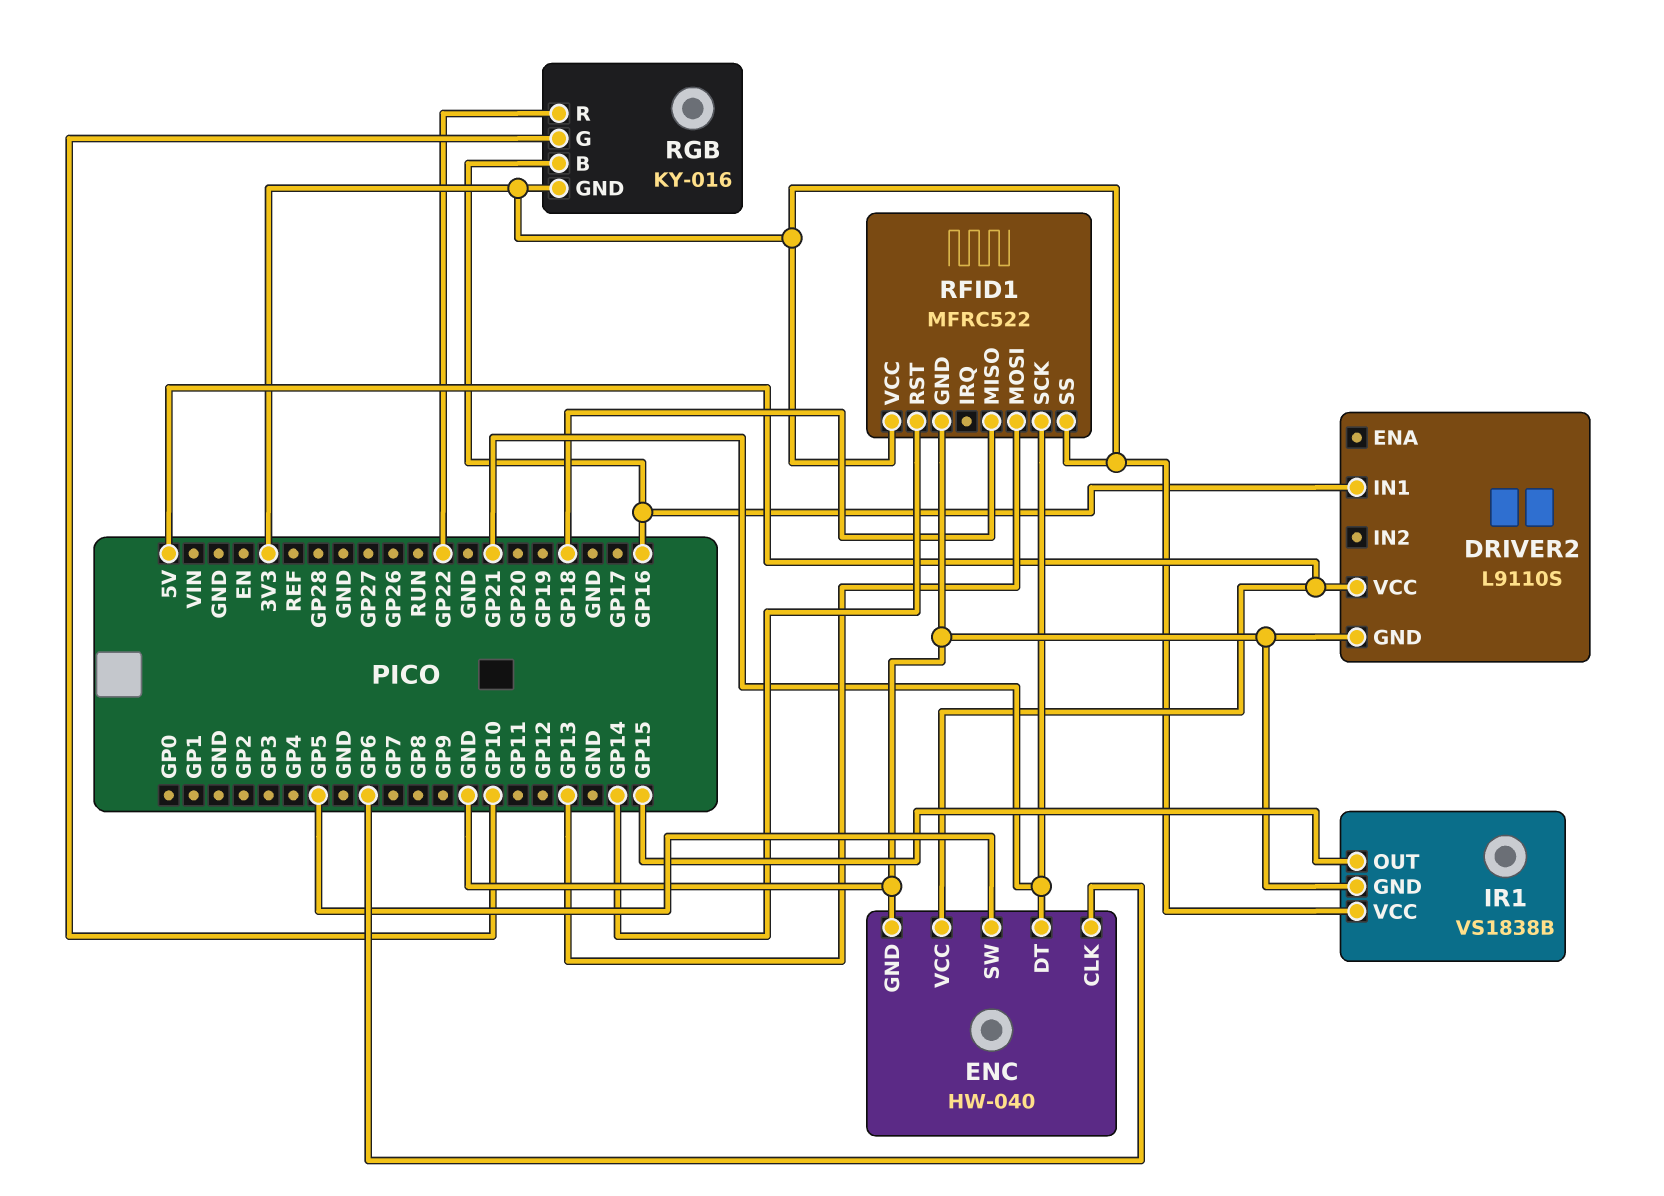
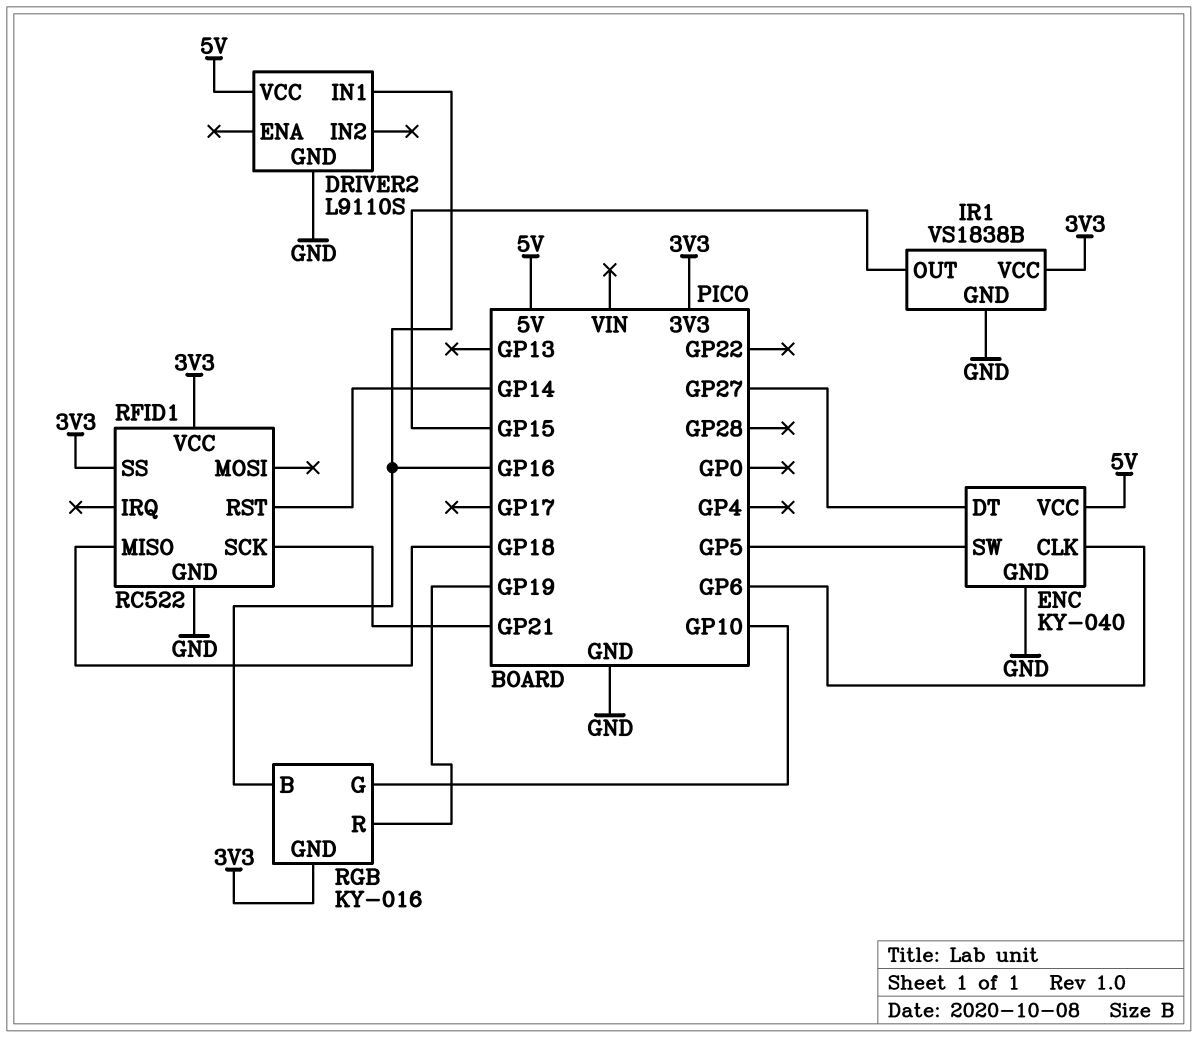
ENC: HW-040 -> KY-040
ENC pin DT: GP21 -> GP27
RFID1: MFRC522 -> RC522
RFID1 pin MOSI: GP13 -> none
RGB pin R: GP22 -> GP19

